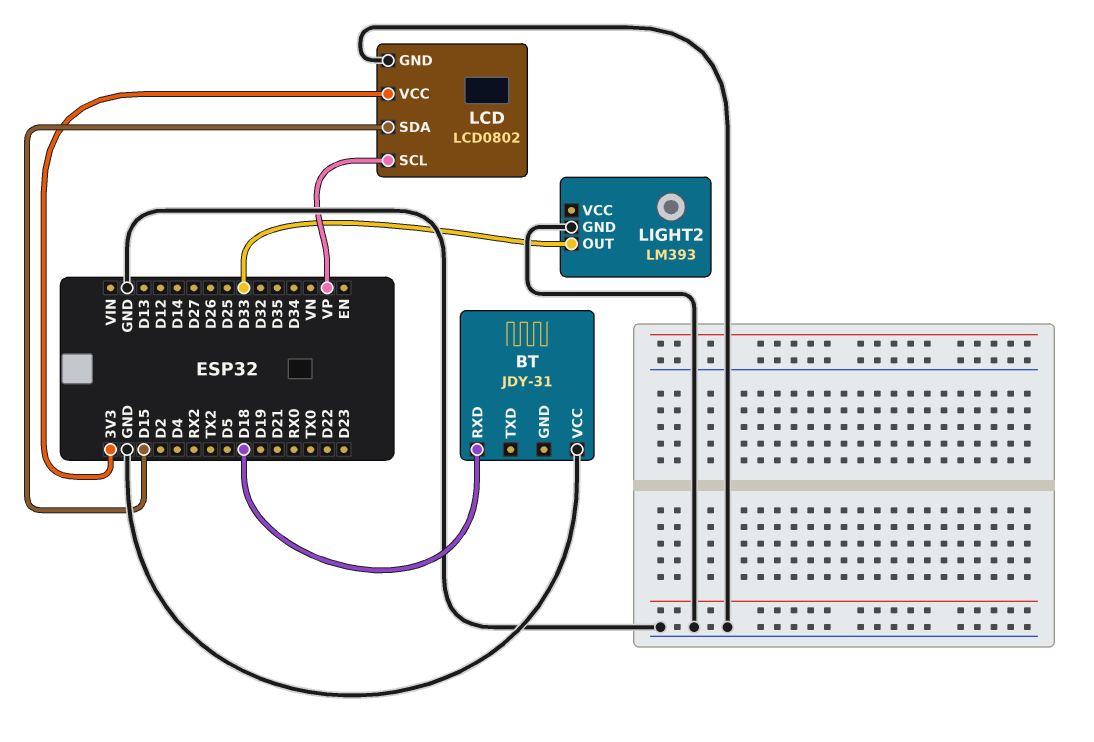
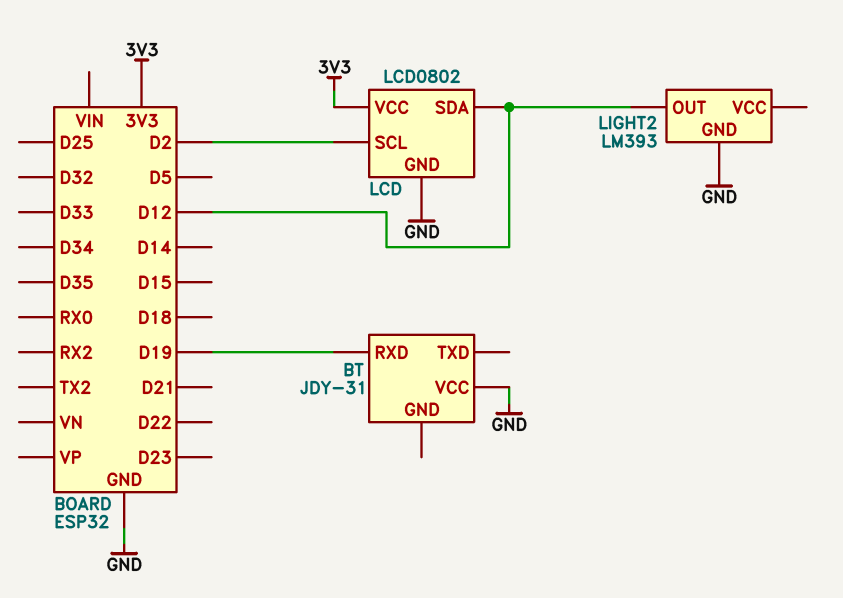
BT pin RXD: D18 -> D19
LCD pin SCL: VP -> D2
LCD pin SDA: D15 -> D12
LIGHT2 pin OUT: D33 -> D12

